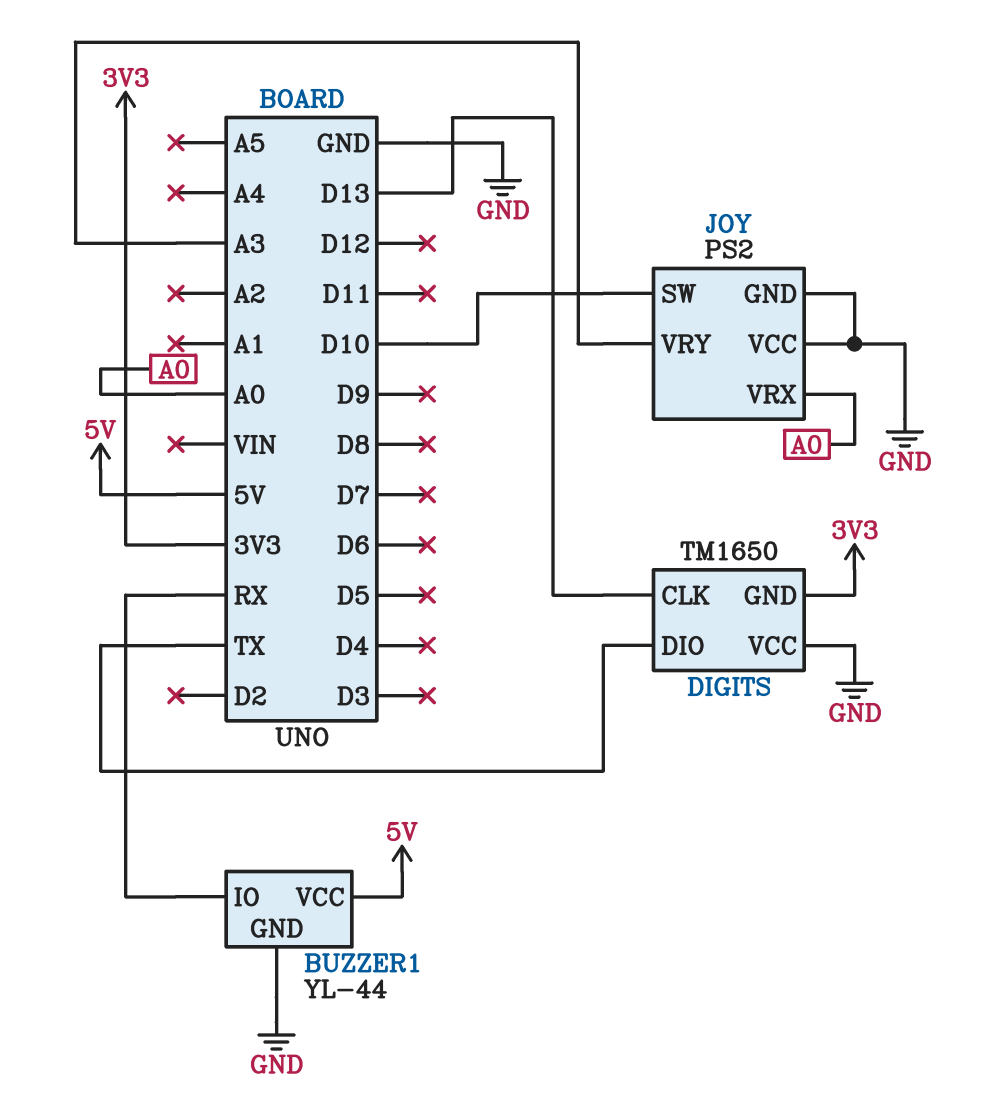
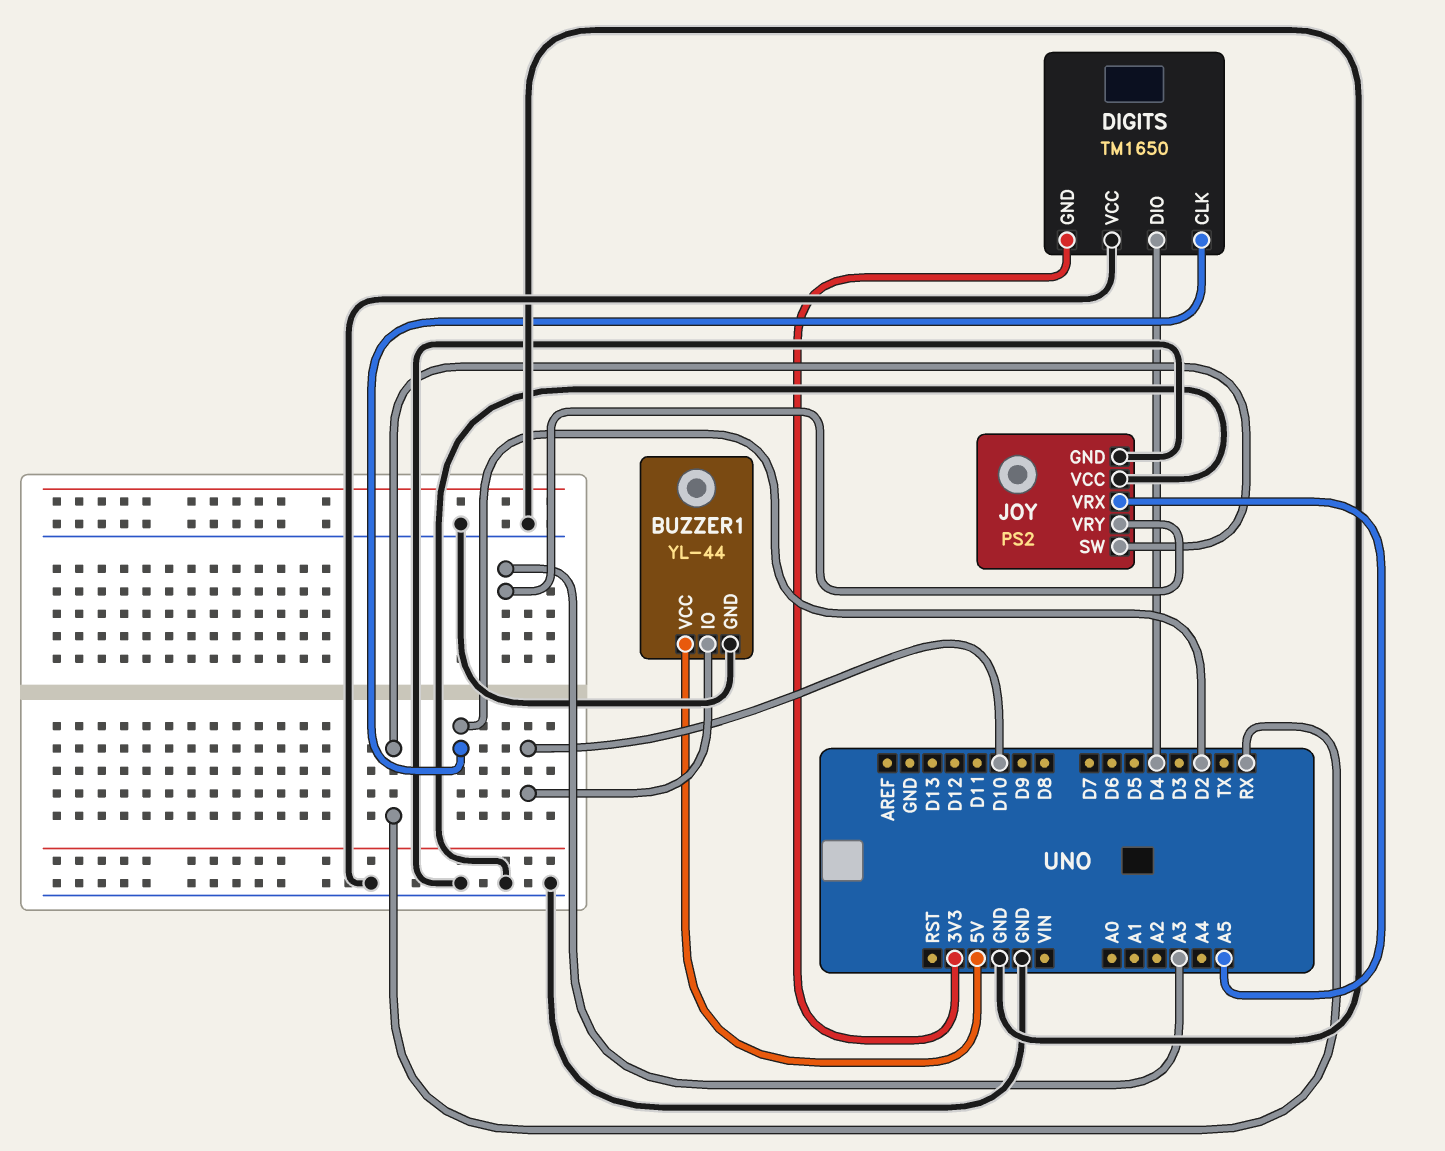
BUZZER1 pin IO: RX -> D10
DIGITS pin CLK: D13 -> D2
DIGITS pin DIO: TX -> D4
JOY pin SW: D10 -> RX
JOY pin VRX: A0 -> A5

